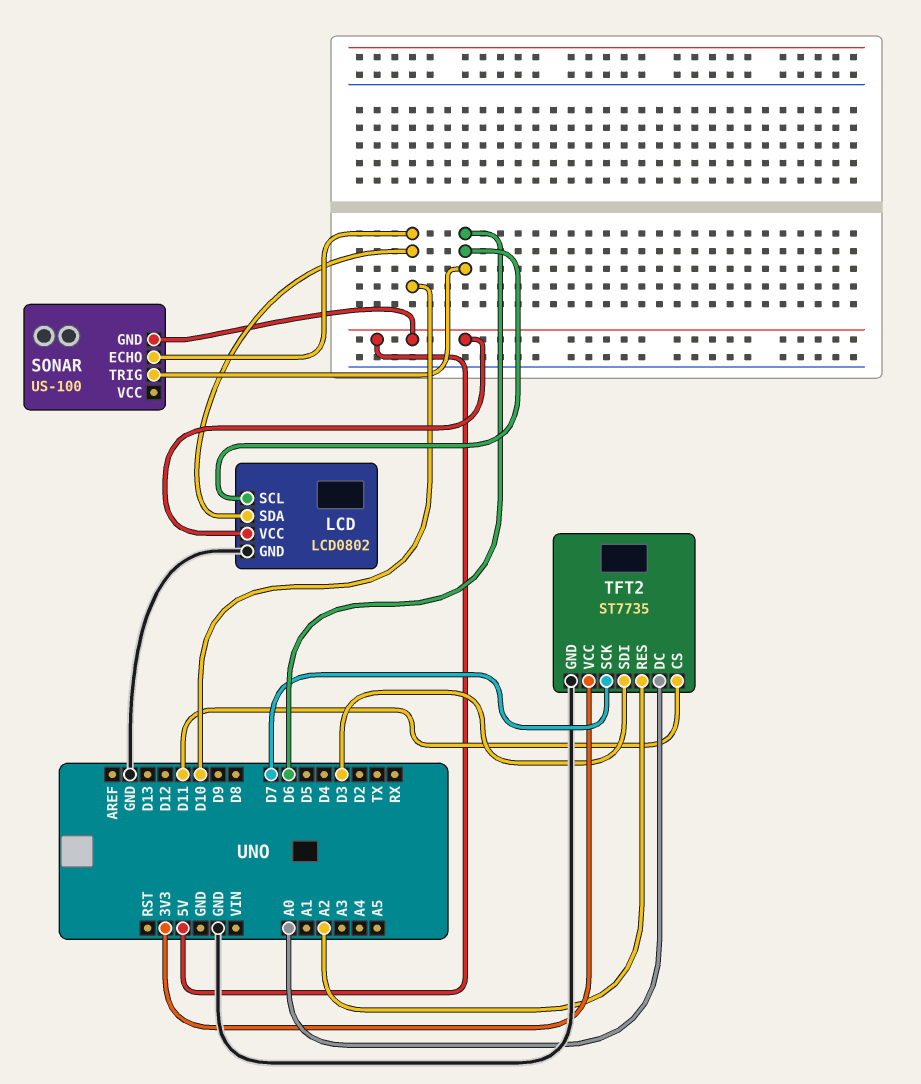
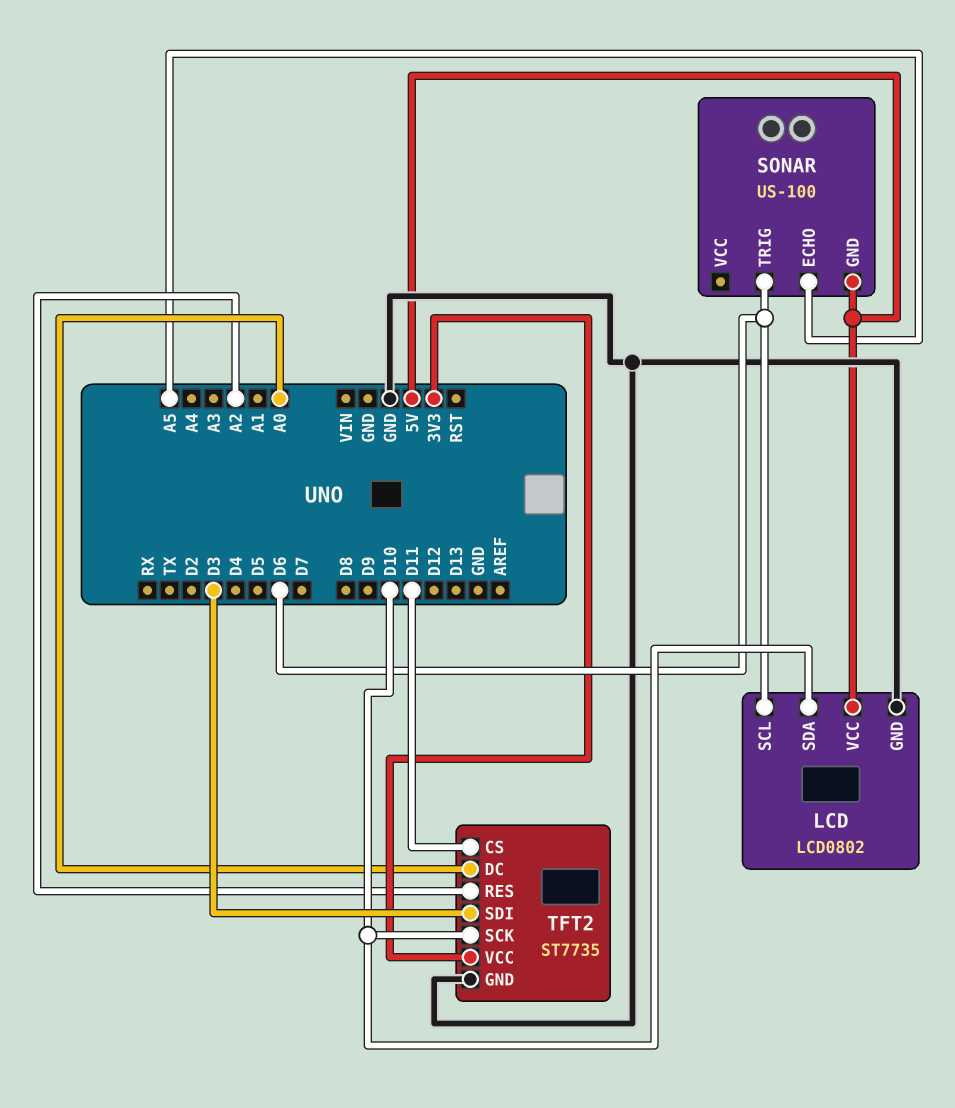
SONAR pin ECHO: D10 -> A5
TFT2 pin SCK: D7 -> D10

